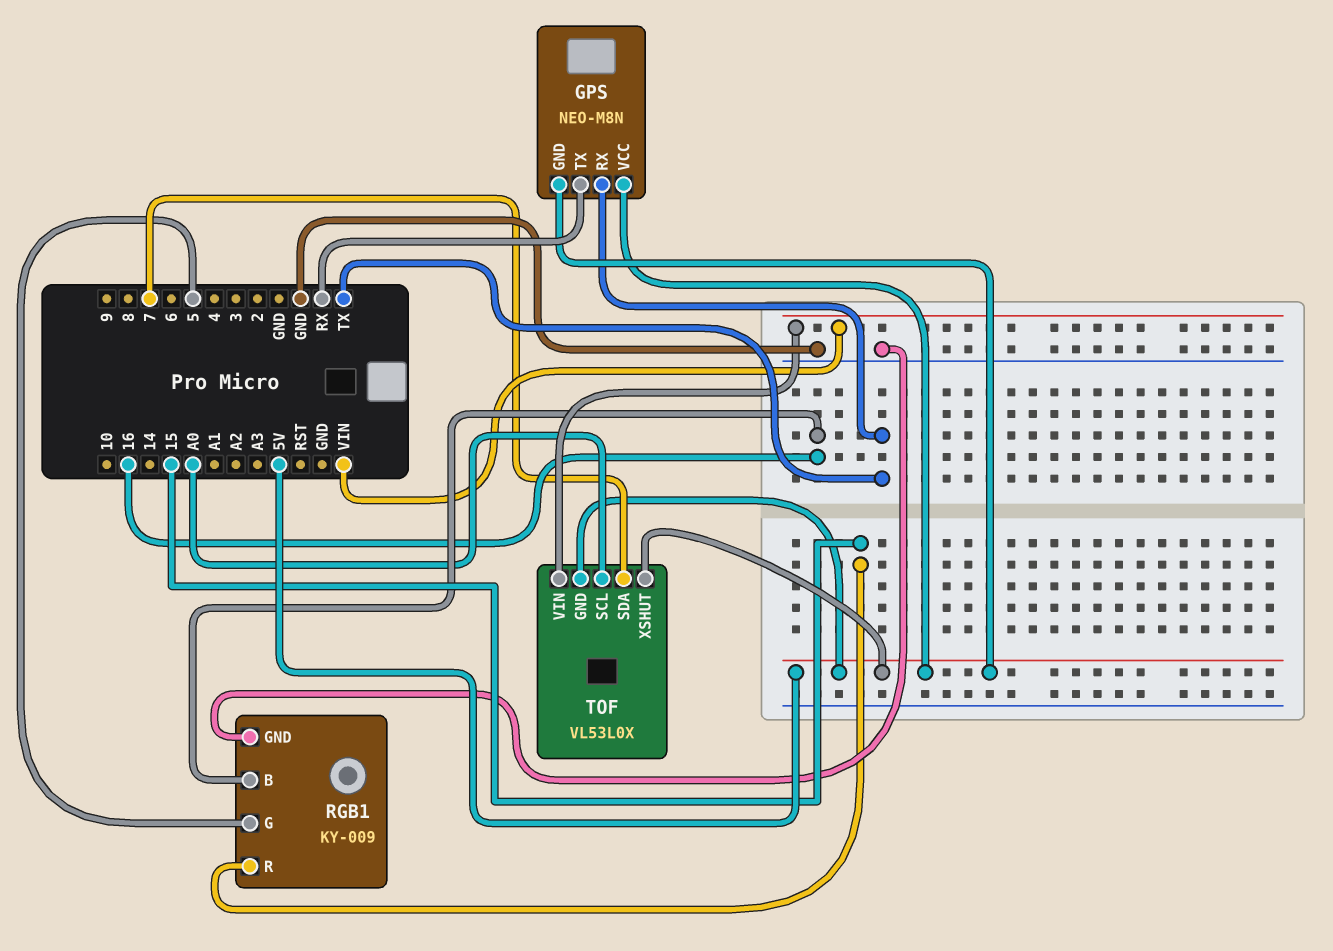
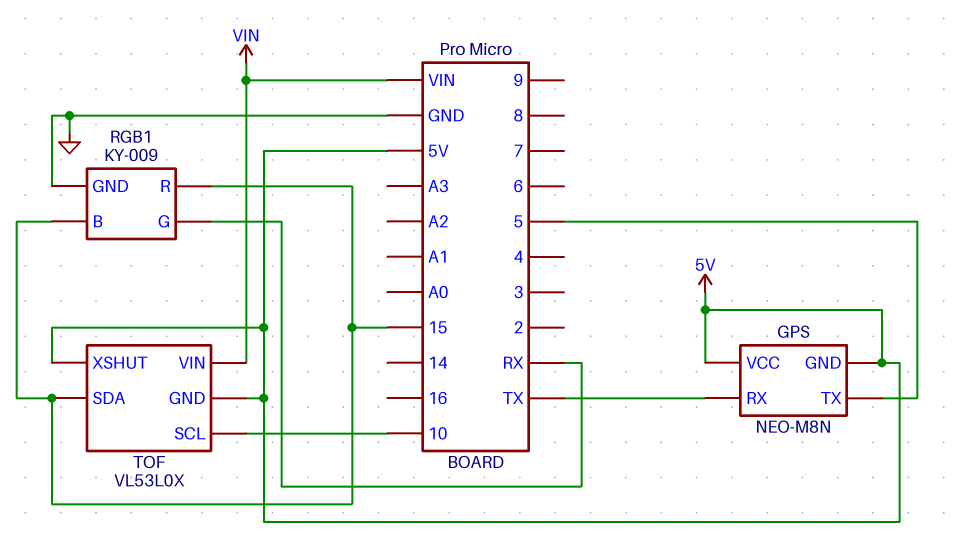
GPS pin TX: RX -> 5
RGB1 pin B: 16 -> 15
RGB1 pin G: 5 -> RX
TOF pin SCL: A0 -> 10
TOF pin SDA: 7 -> 15

